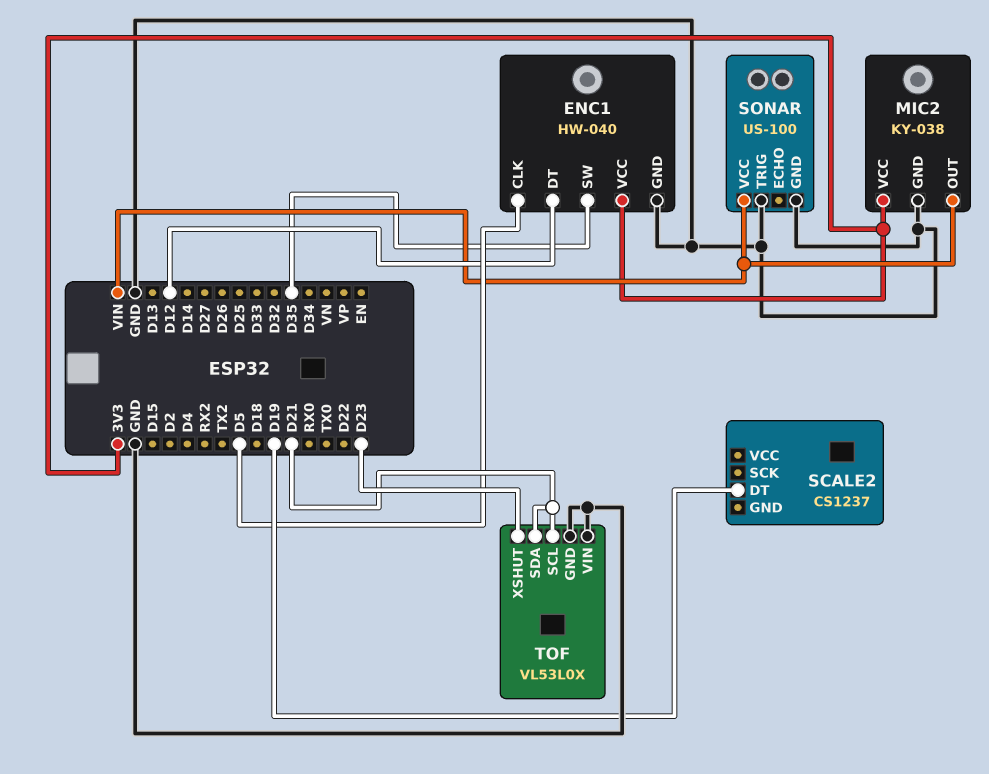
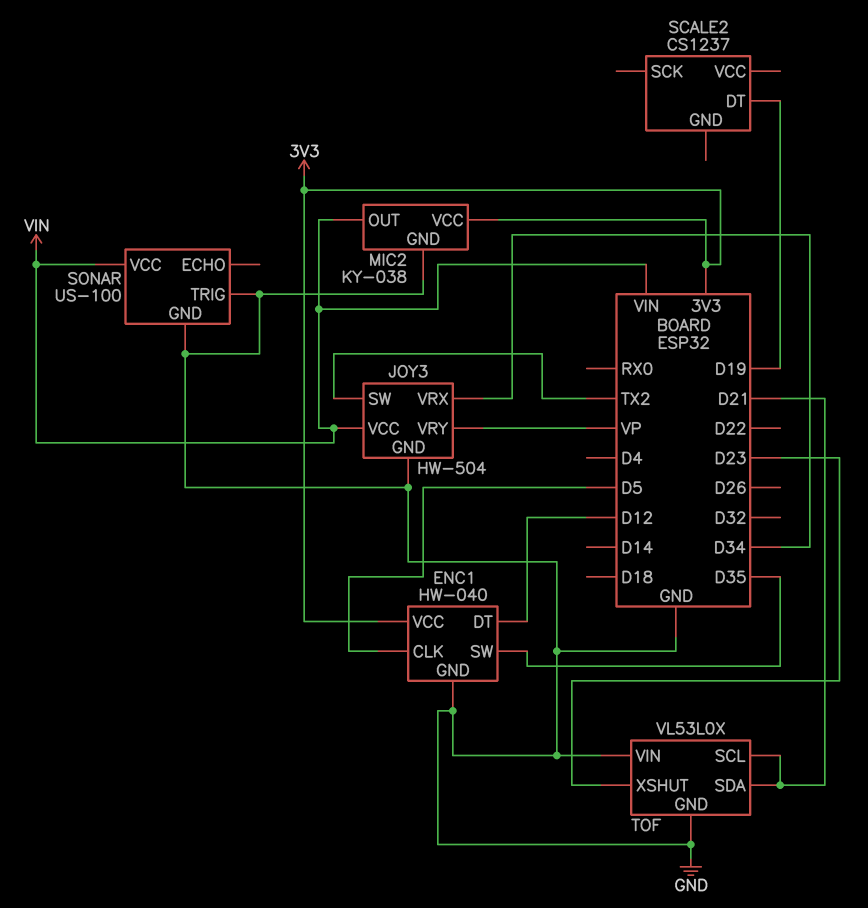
JOY3: none -> HW-504
JOY3 pin GND: none -> GND
JOY3 pin SW: none -> TX2
JOY3 pin VCC: none -> VIN
JOY3 pin VRX: none -> D34
JOY3 pin VRY: none -> VP

